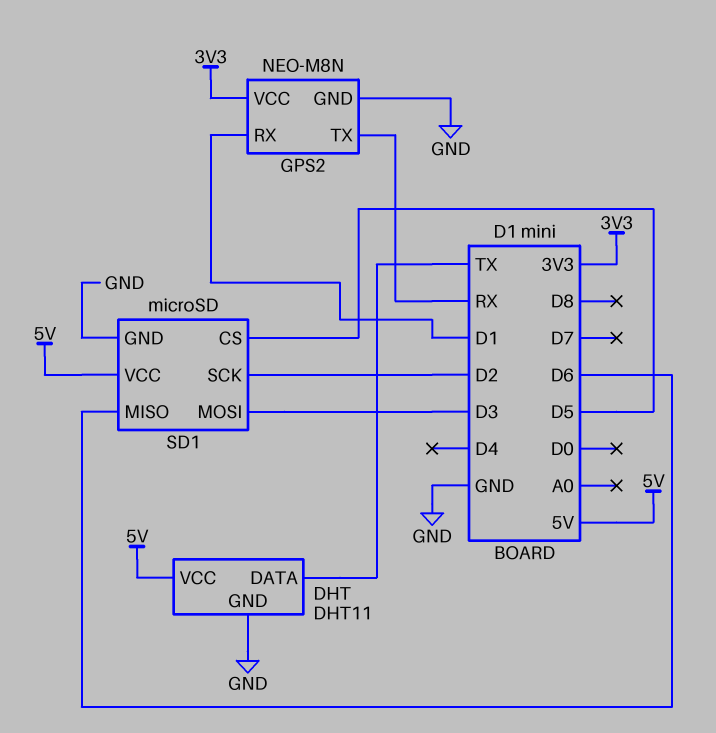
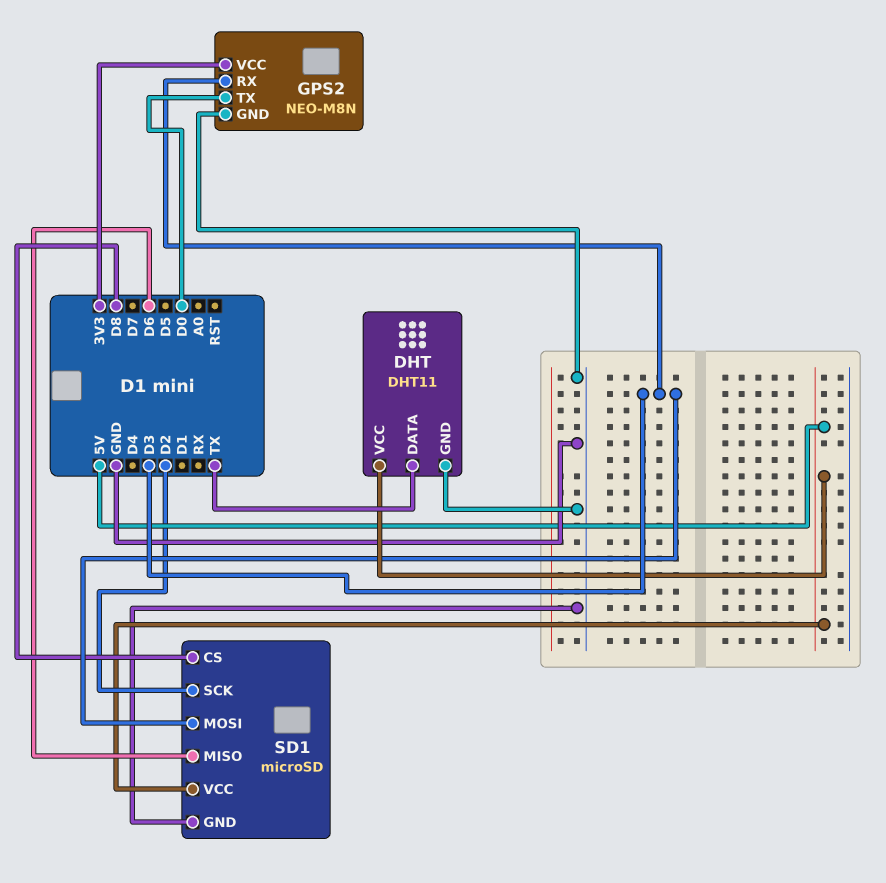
GPS2 pin RX: D1 -> D3
GPS2 pin TX: RX -> D0
SD1 pin CS: D5 -> D8

